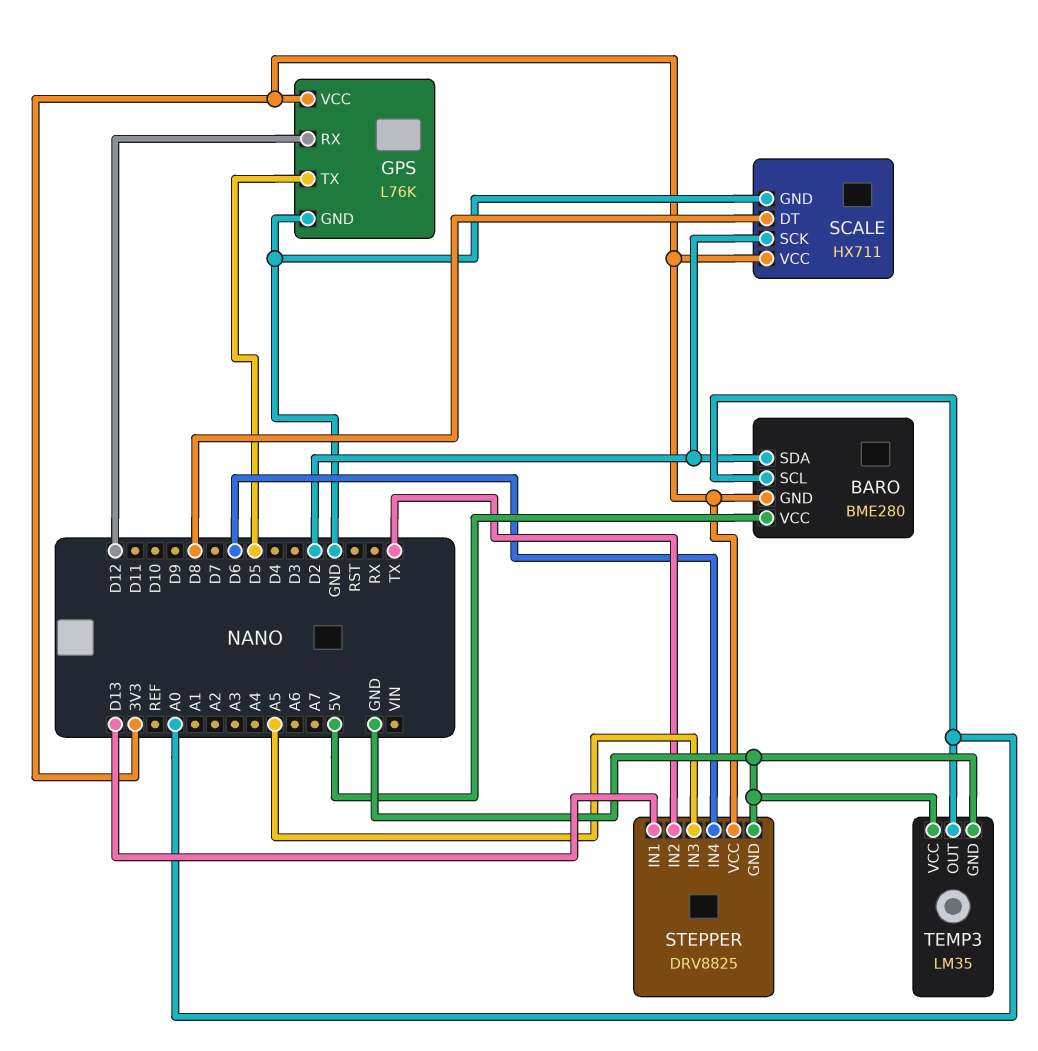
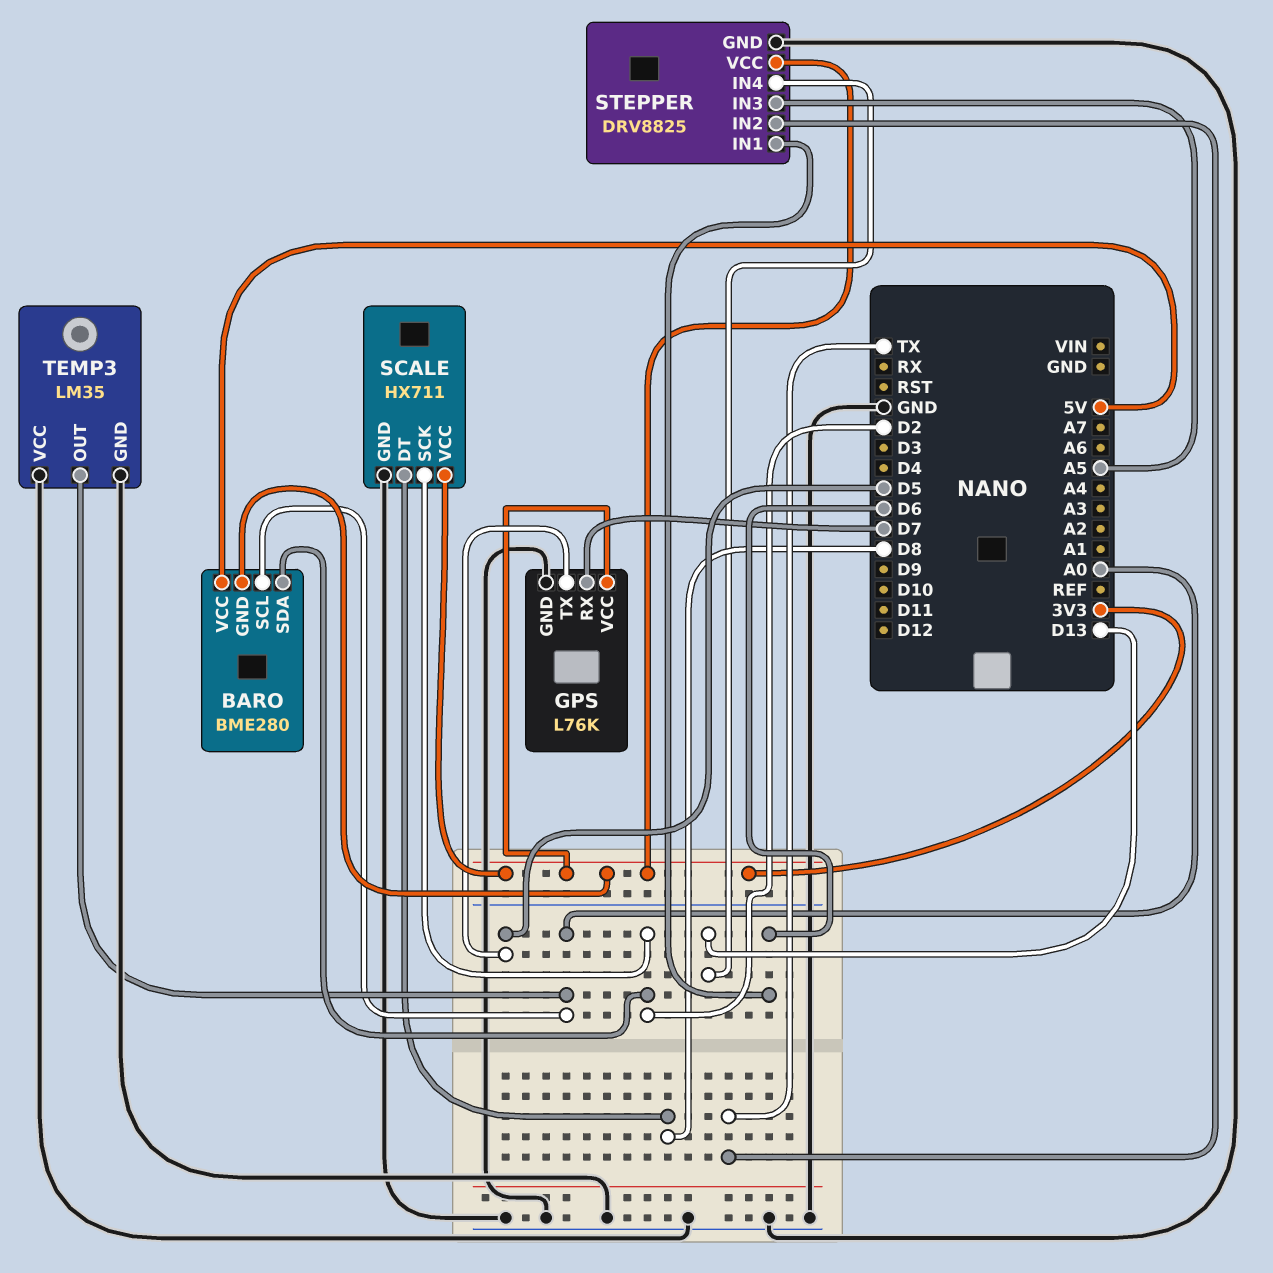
GPS pin RX: D12 -> D7
STEPPER pin IN1: D13 -> D6
STEPPER pin IN4: D6 -> D13

